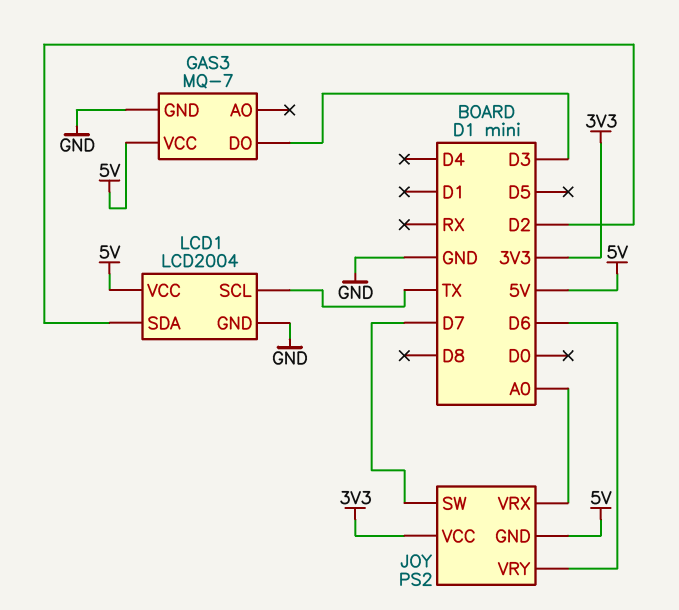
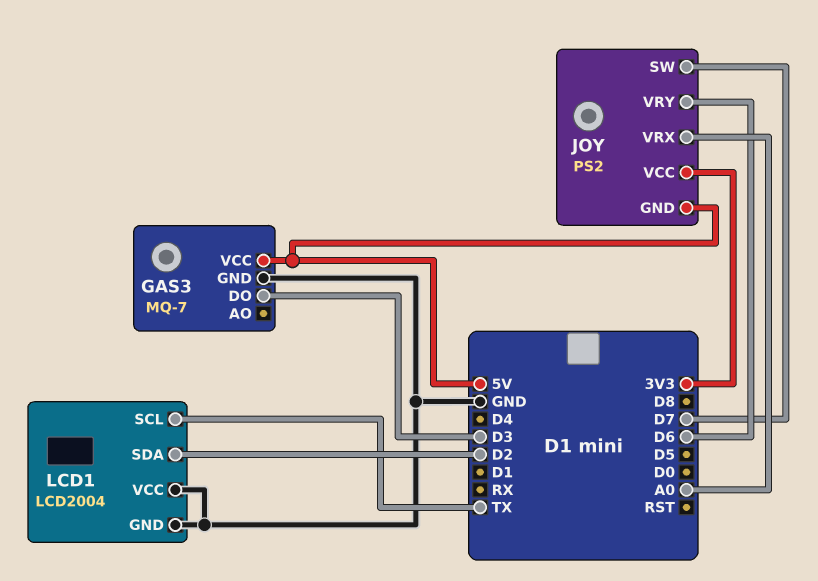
LCD1 pin VCC: 5V -> GND

